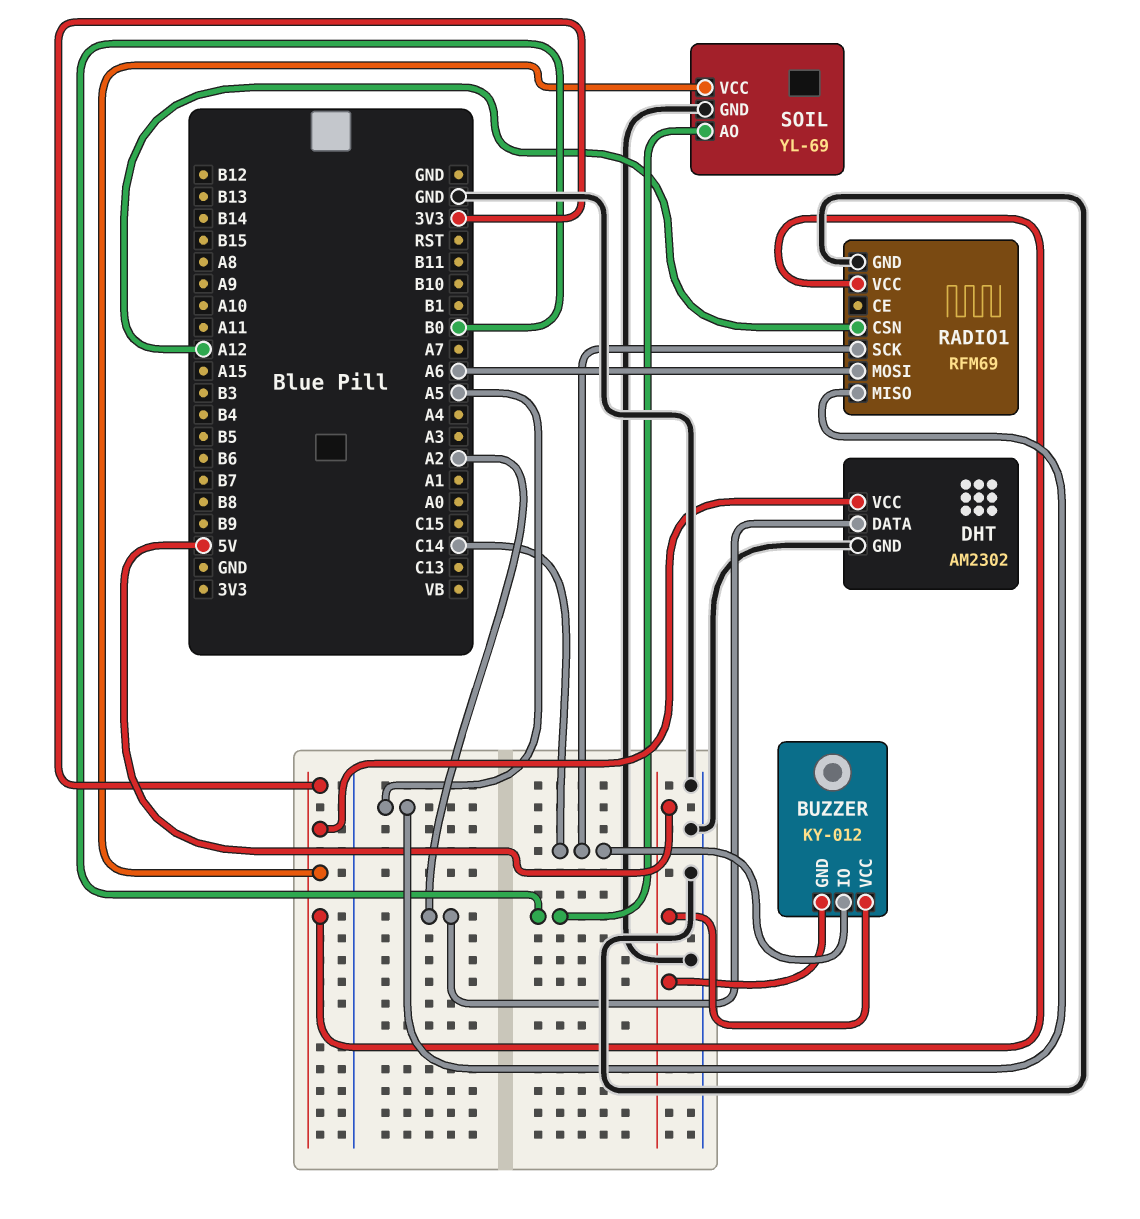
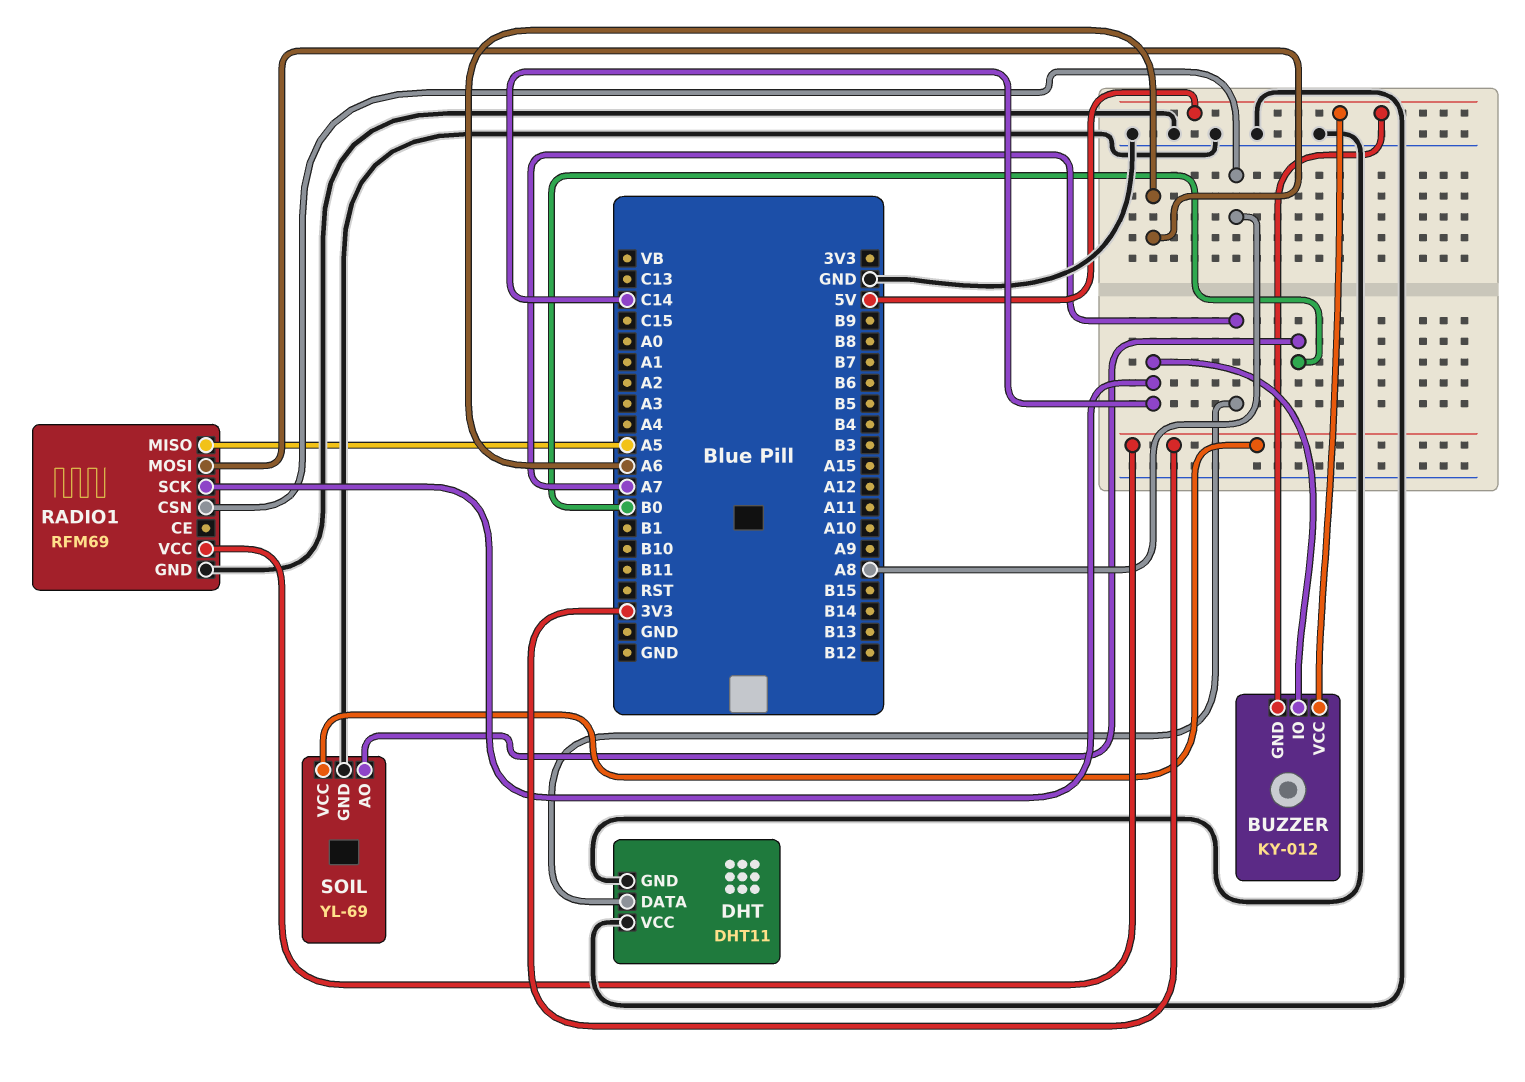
DHT: AM2302 -> DHT11
DHT pin DATA: A2 -> A7
DHT pin VCC: 3V3 -> GND
RADIO1 pin CSN: A12 -> A8

